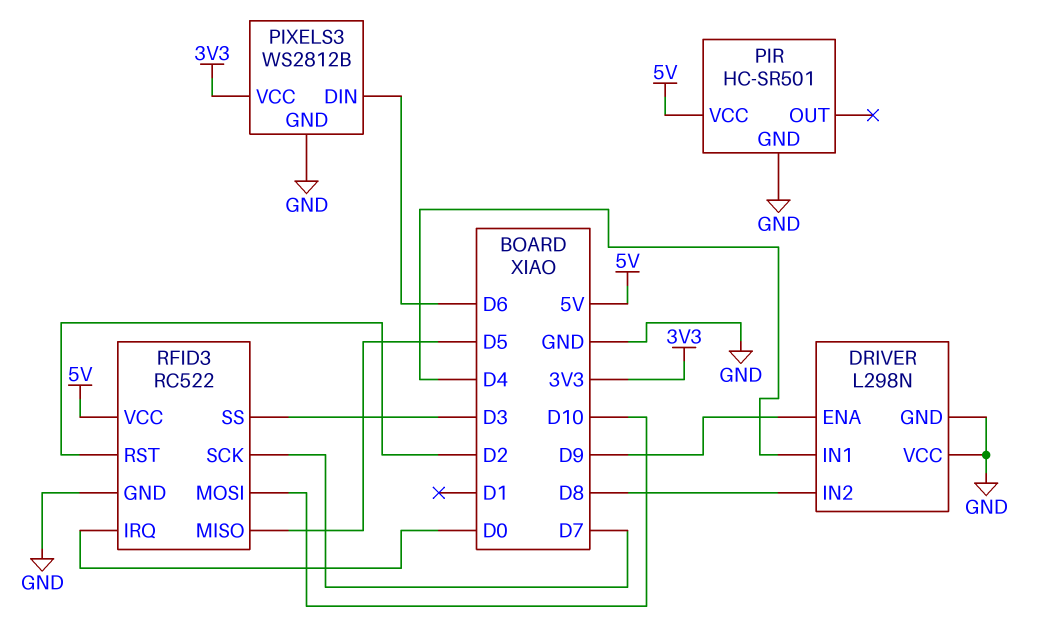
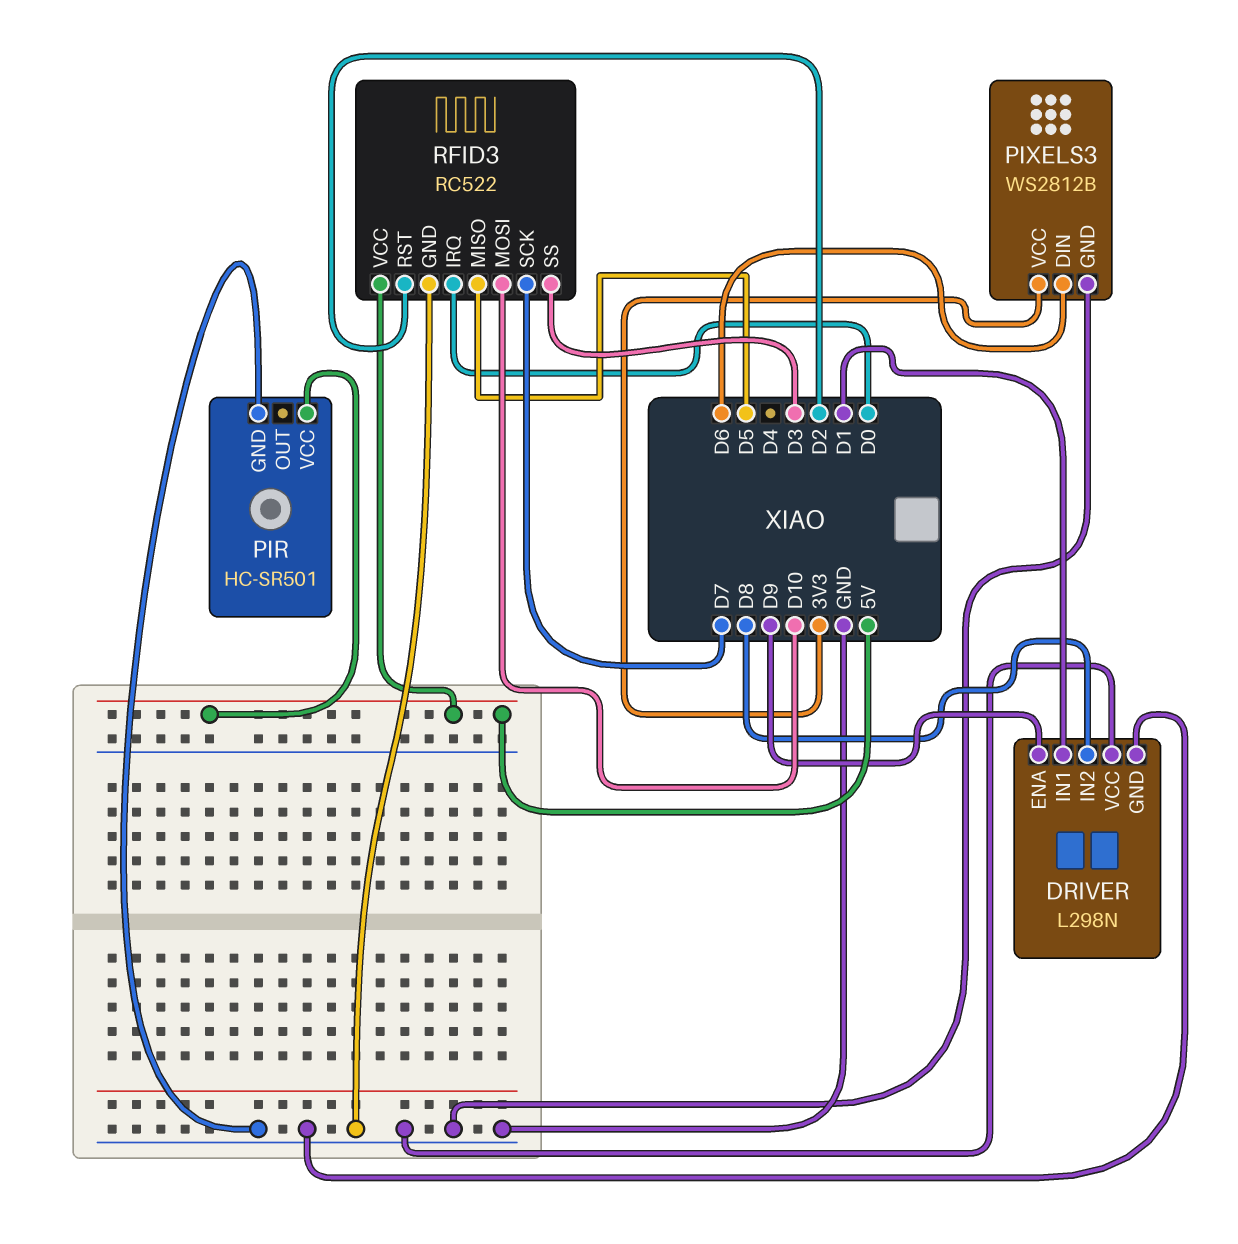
DRIVER pin IN1: D4 -> D1

